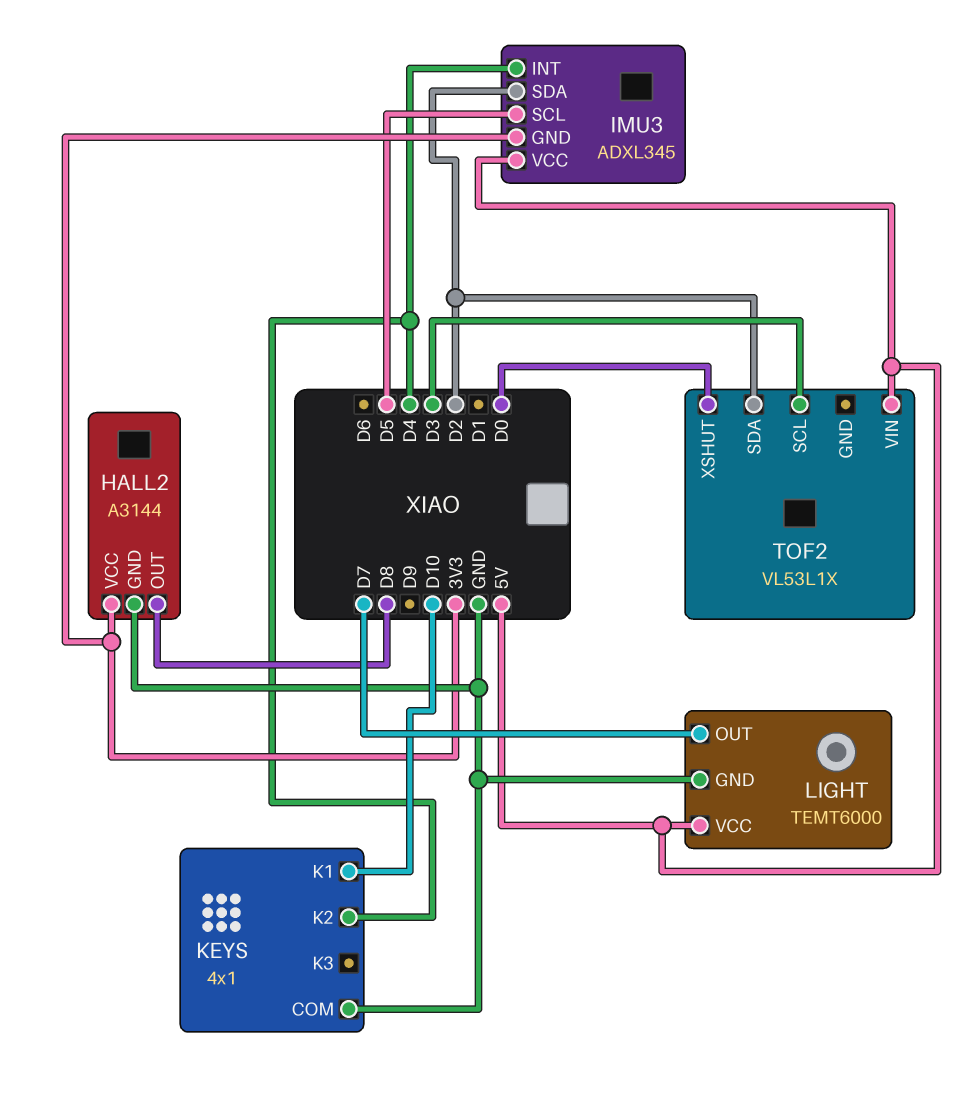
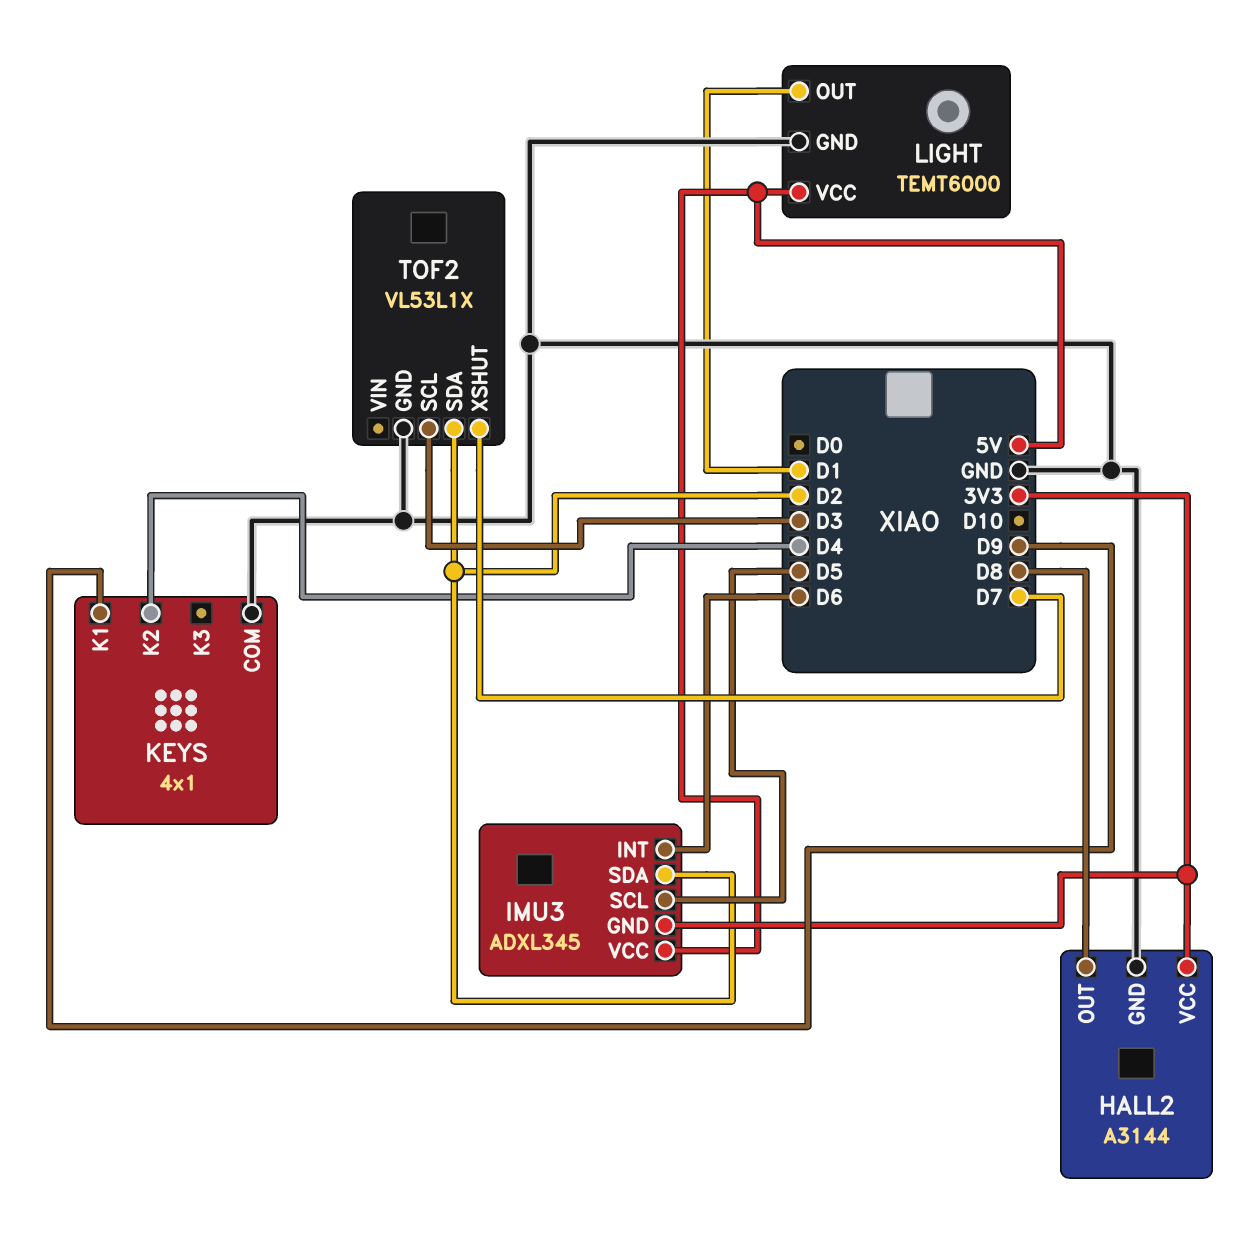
IMU3 pin INT: D4 -> D6
KEYS pin K1: D10 -> D9
LIGHT pin OUT: D7 -> D1
TOF2 pin GND: none -> GND
TOF2 pin VIN: 5V -> none
TOF2 pin XSHUT: D0 -> D7

